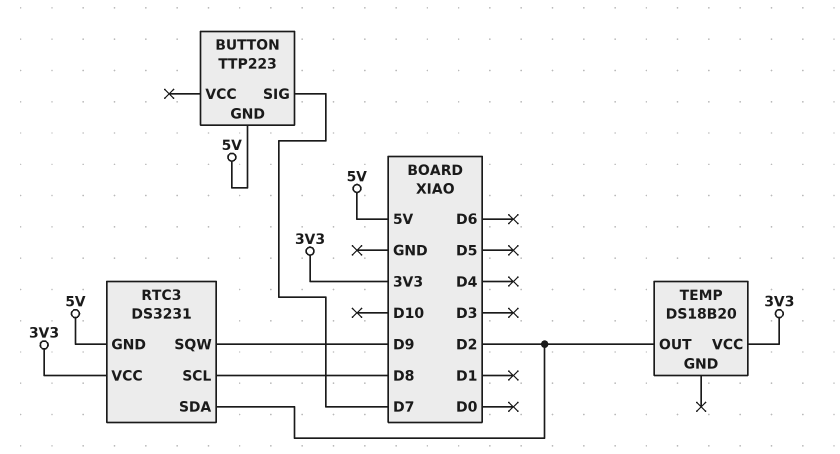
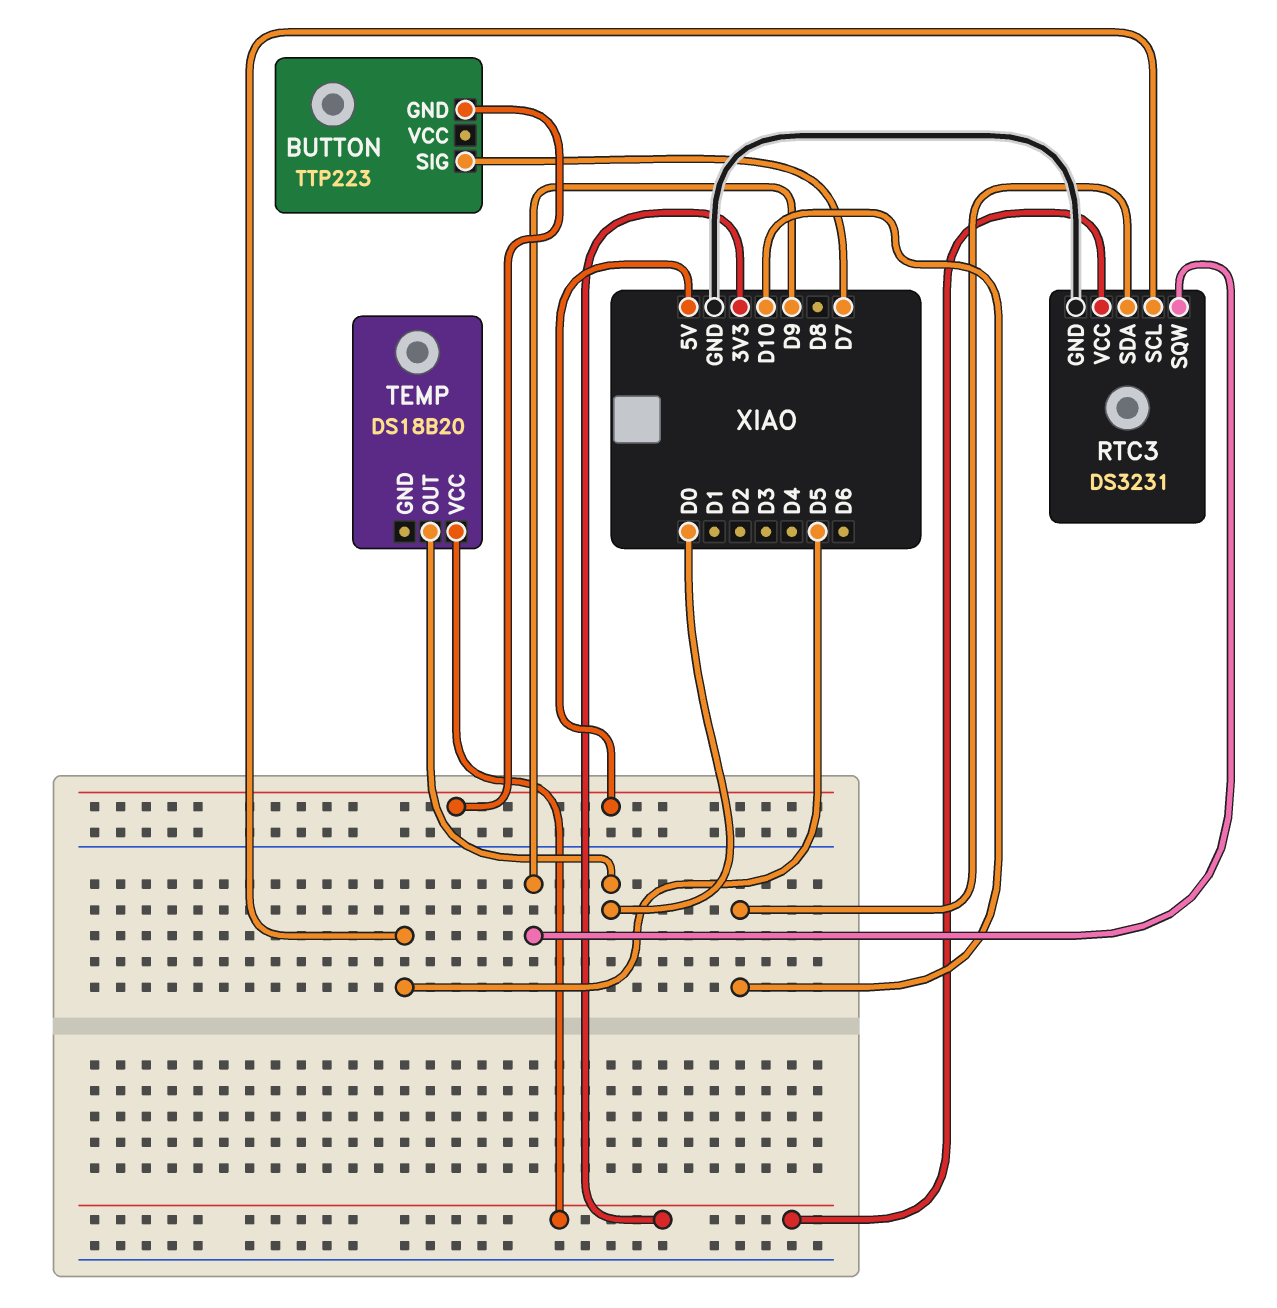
RTC3 pin GND: 5V -> GND
RTC3 pin SCL: D8 -> D5
RTC3 pin SDA: D2 -> D10
TEMP pin OUT: D2 -> D0

